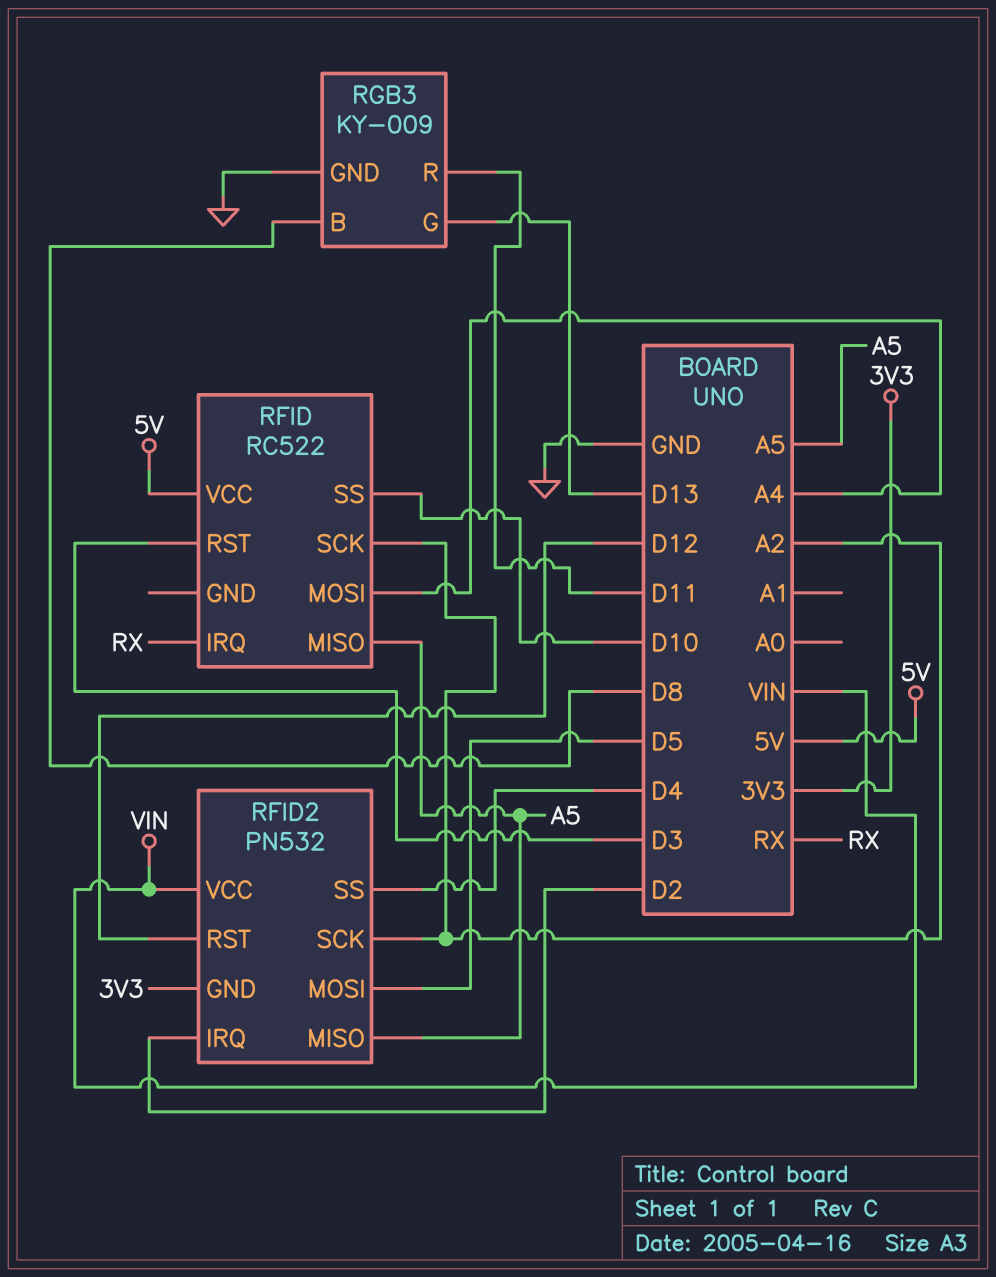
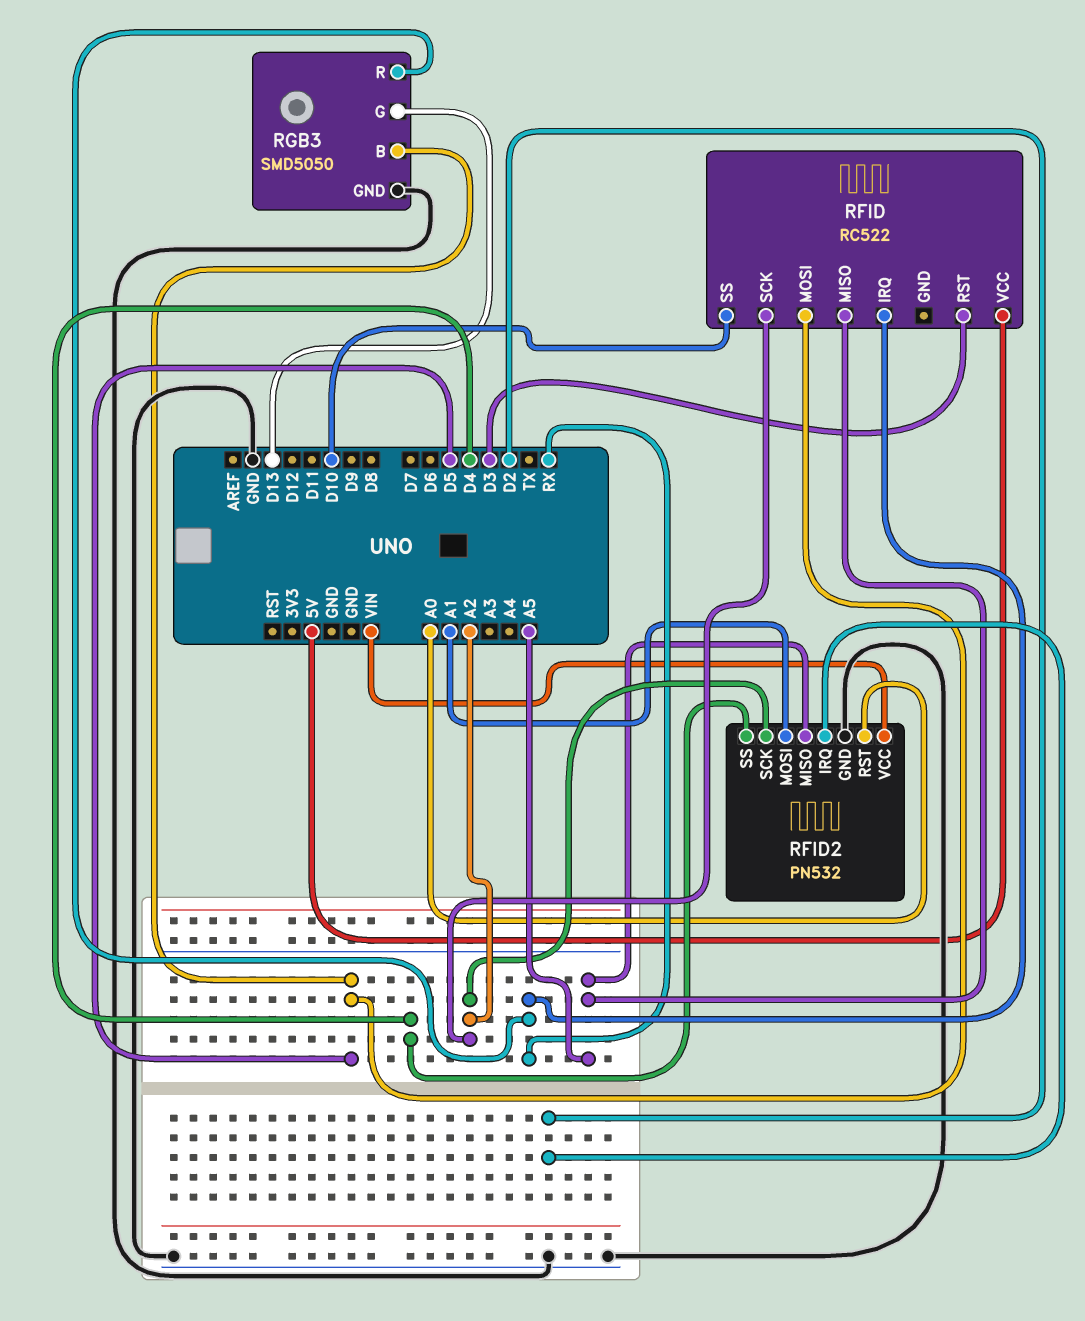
RFID pin MOSI: A4 -> D5
RFID2 pin GND: 3V3 -> GND
RFID2 pin MOSI: D5 -> A1
RFID2 pin RST: D12 -> A0
RGB3: KY-009 -> SMD5050
RGB3 pin B: D8 -> D5
RGB3 pin R: D11 -> RX

